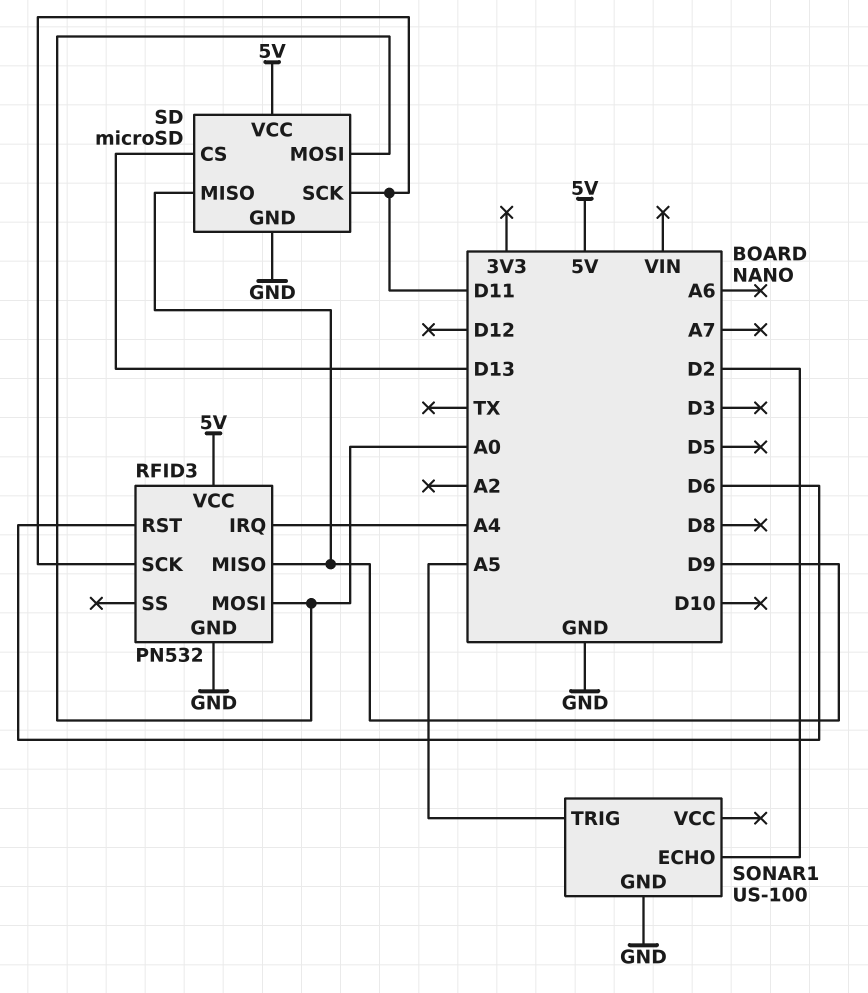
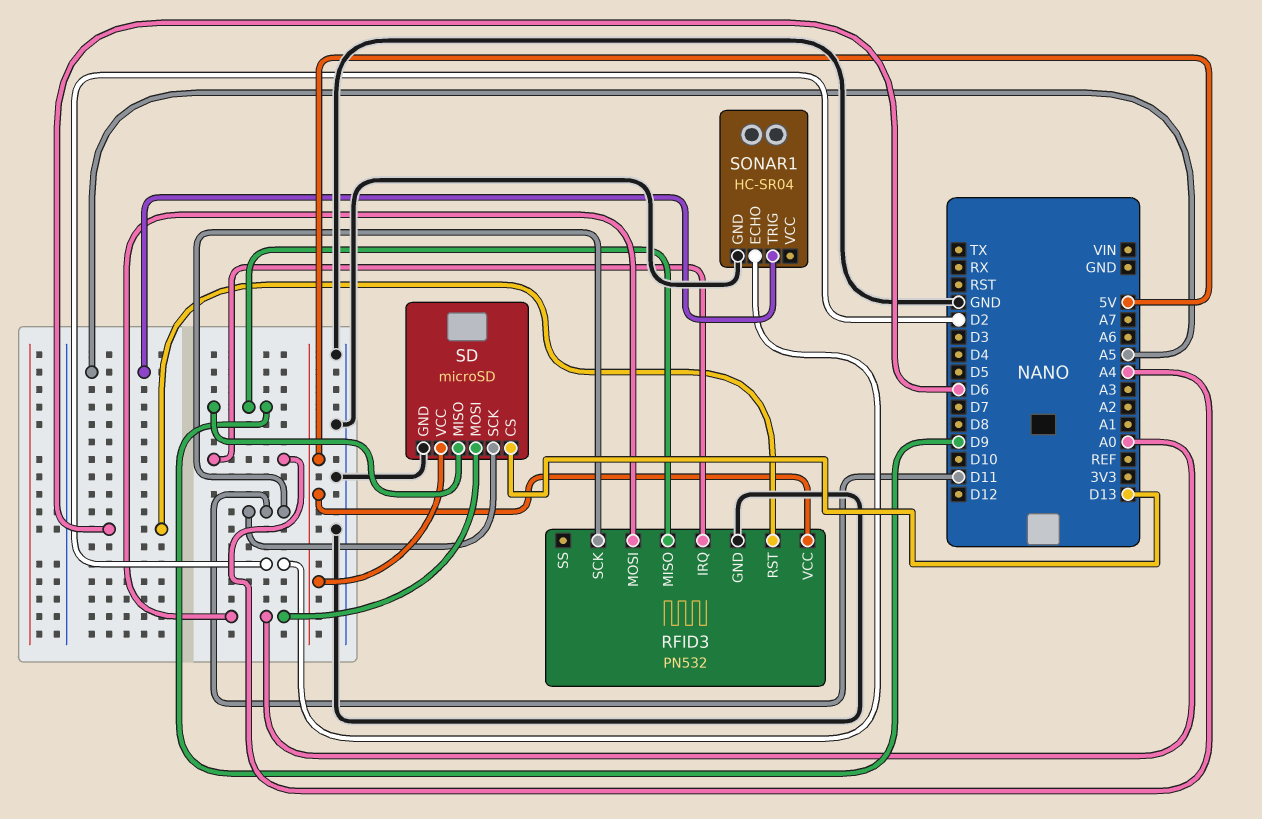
SONAR1: US-100 -> HC-SR04

